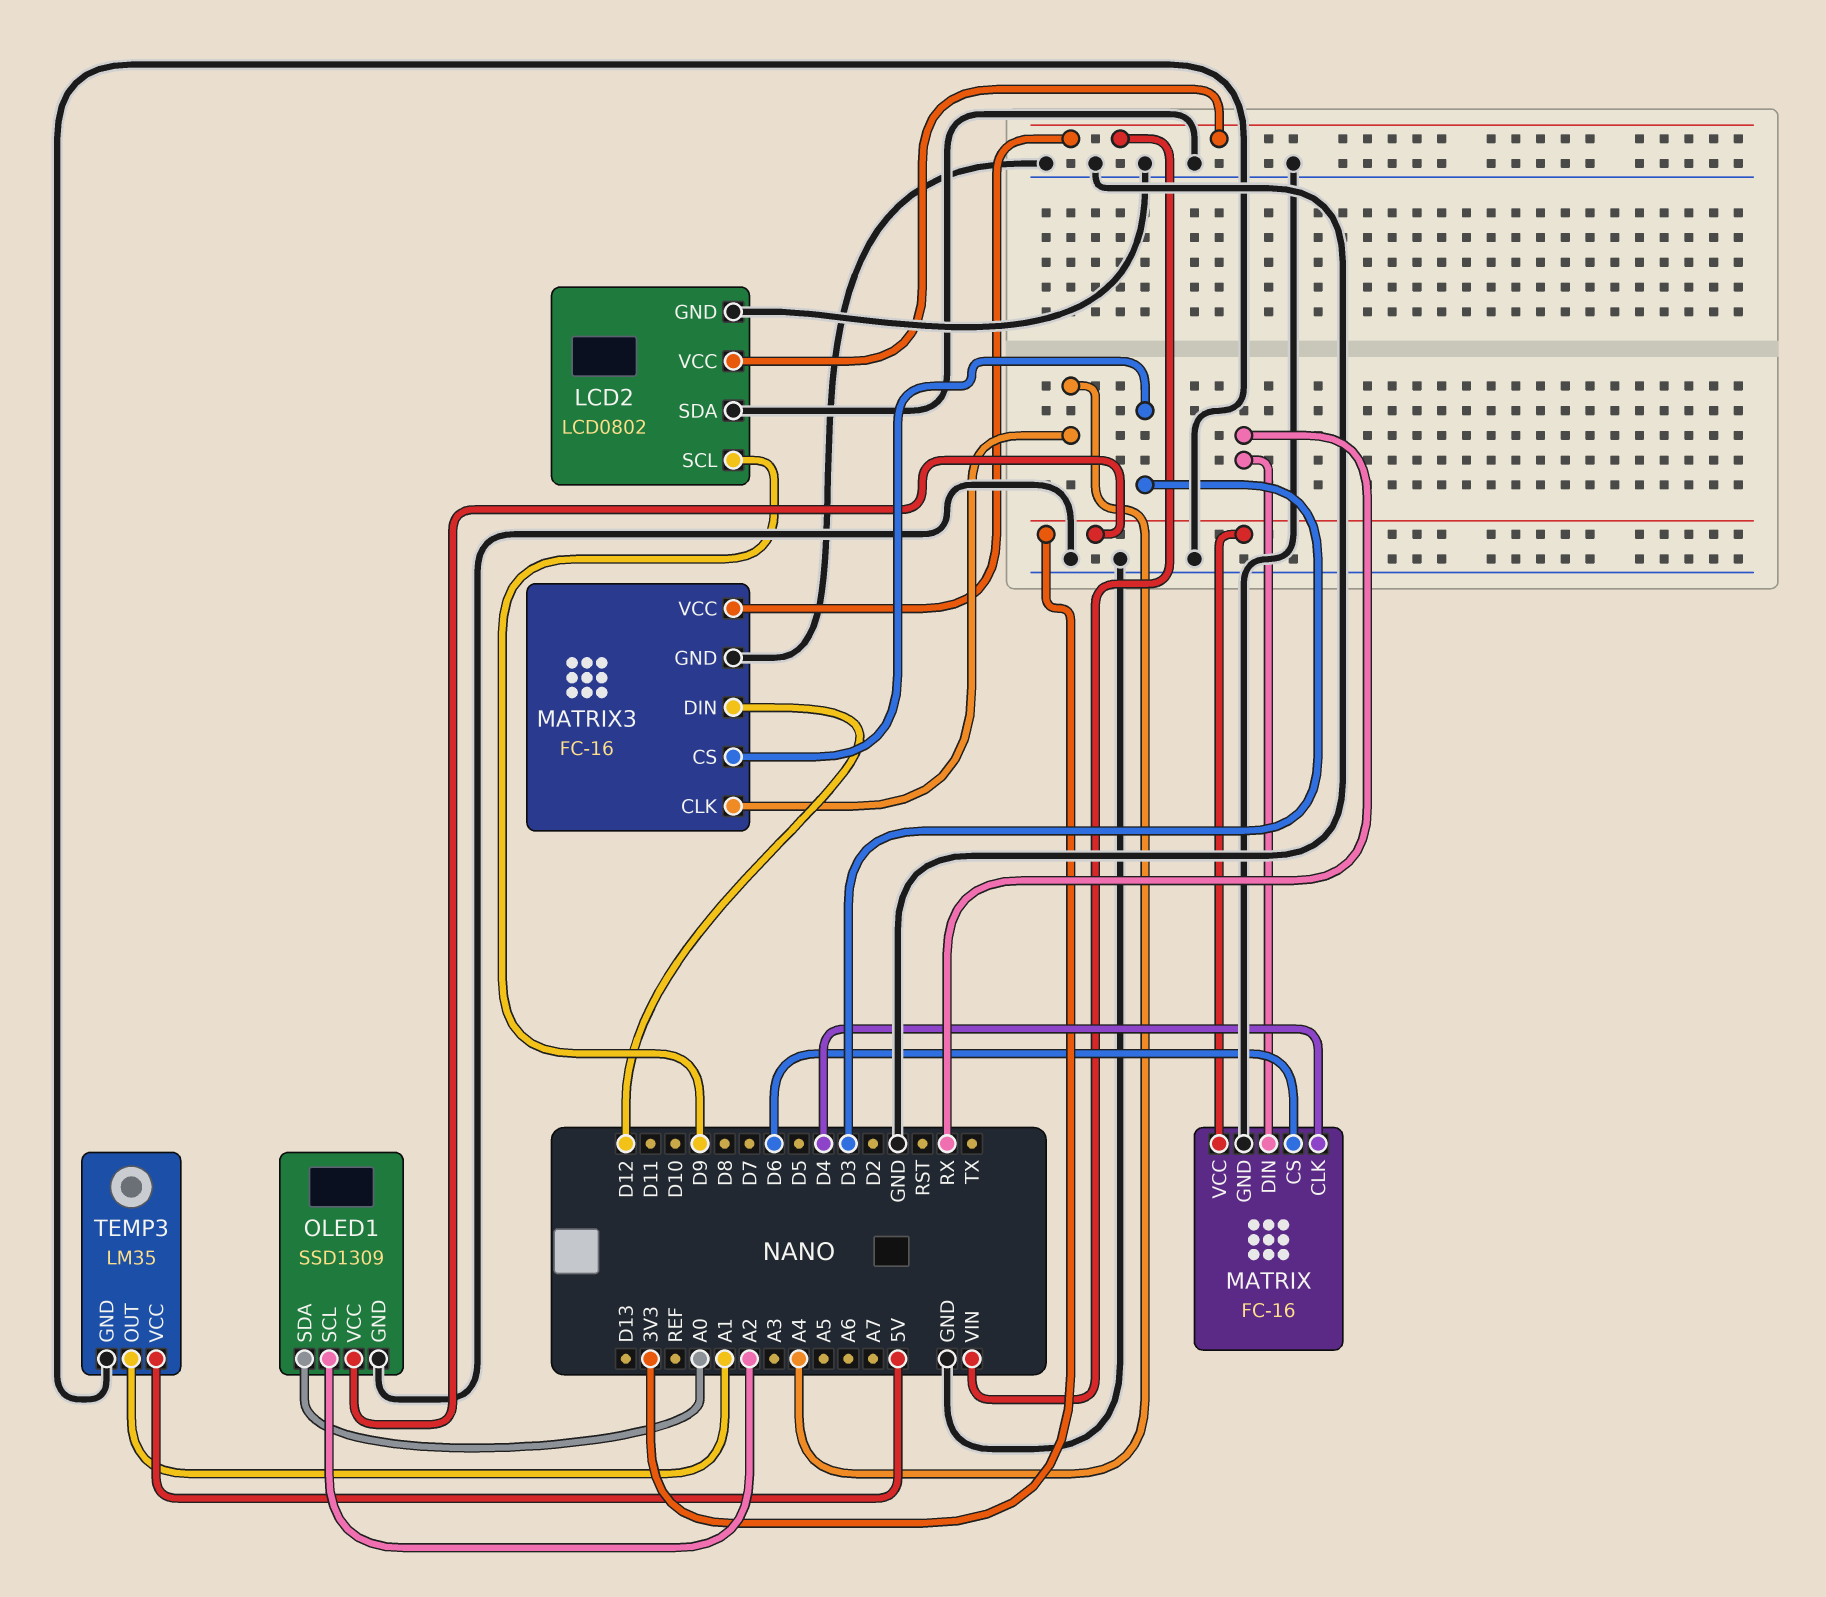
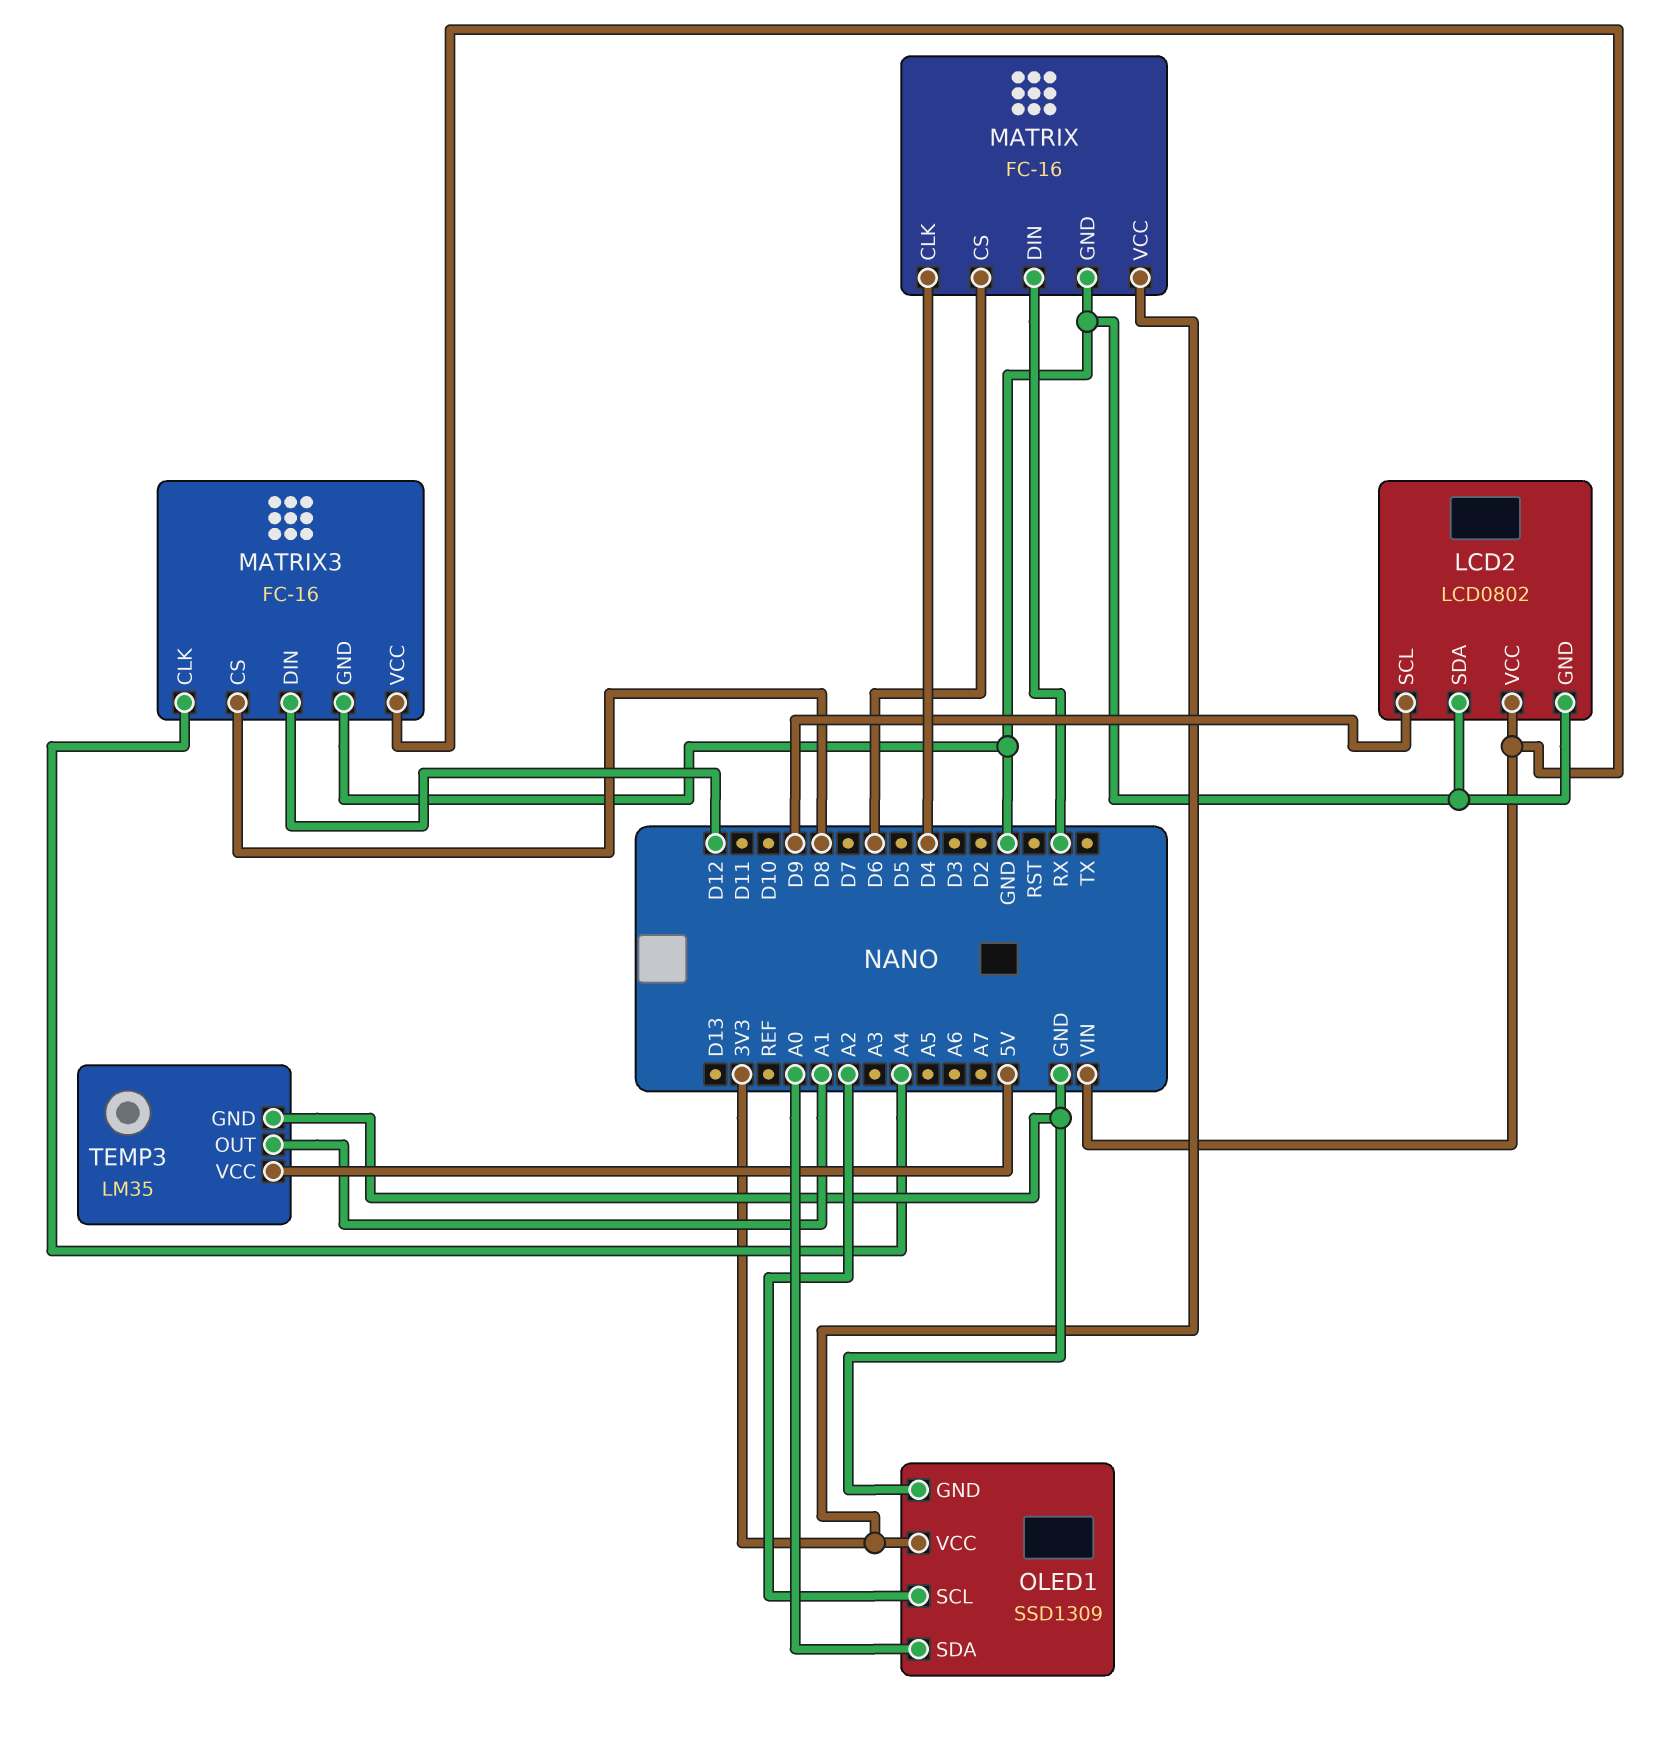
MATRIX3 pin CS: D3 -> D8

